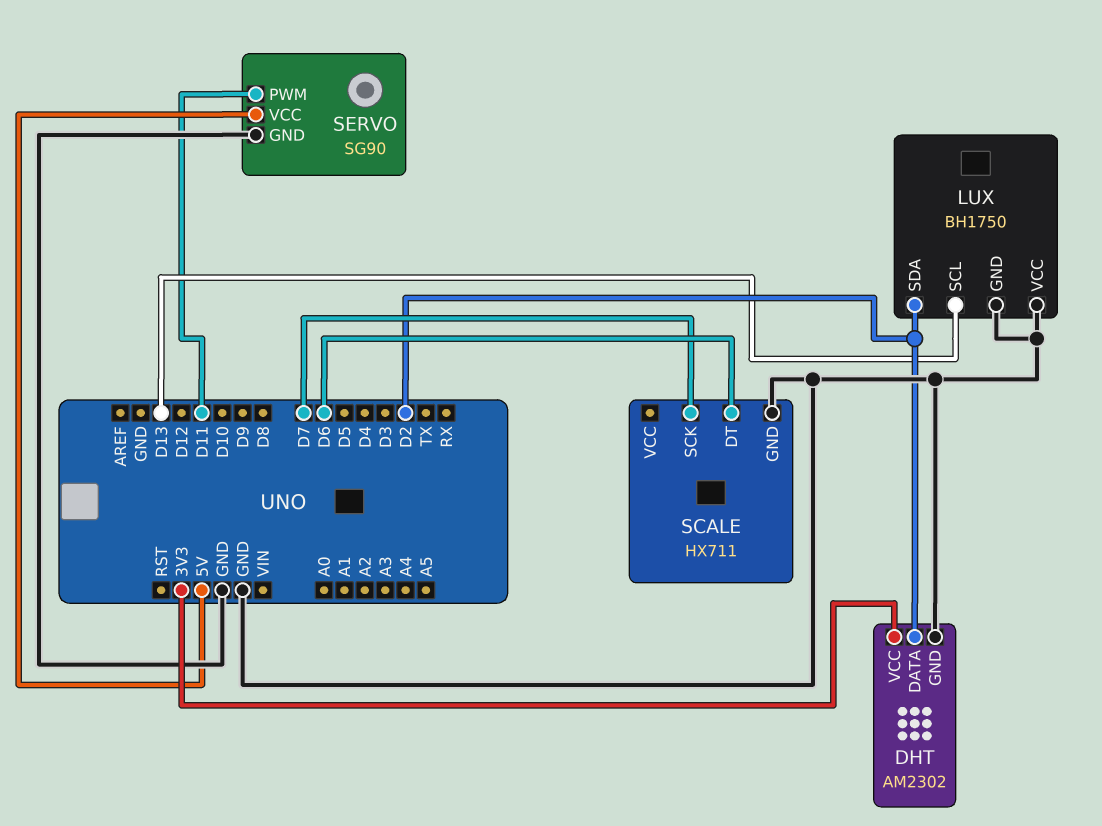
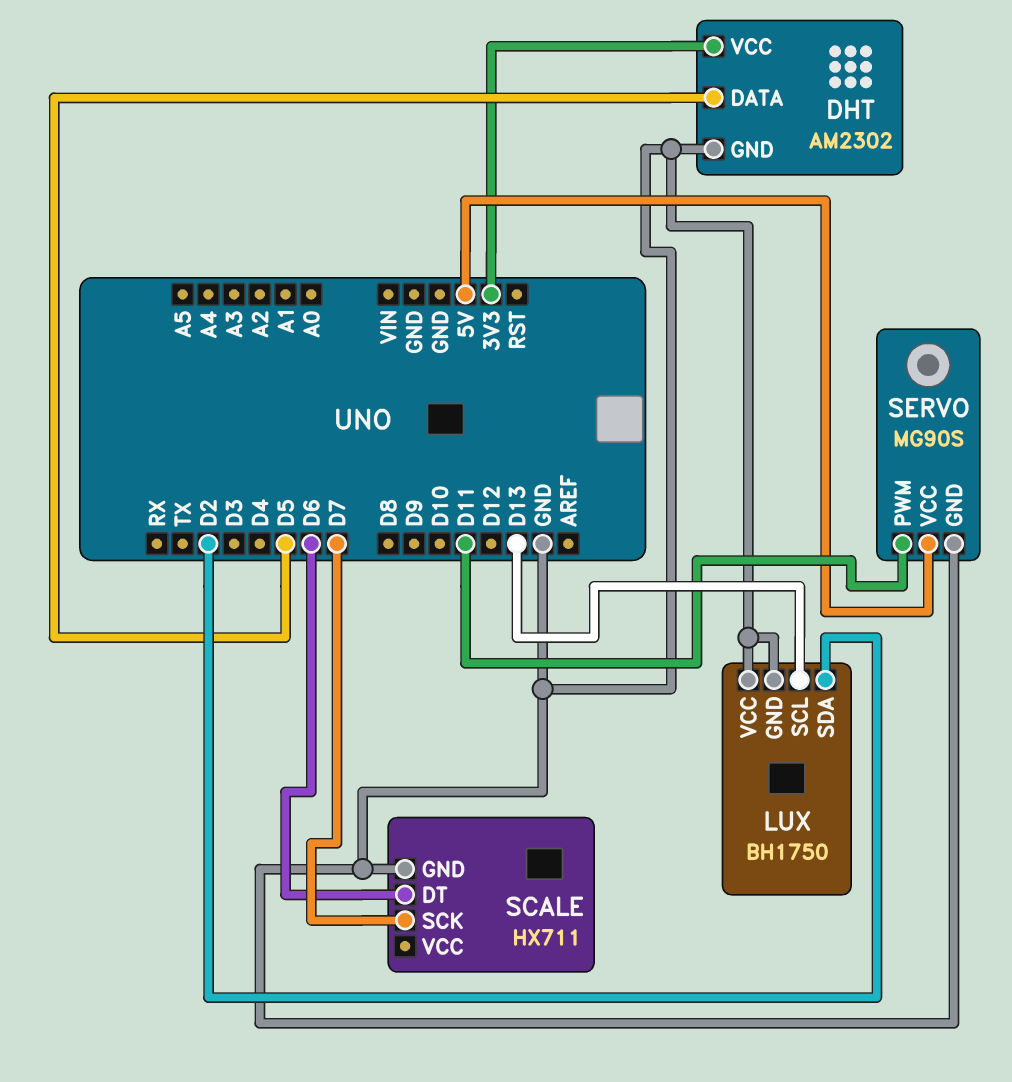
DHT pin DATA: D2 -> D5
SERVO: SG90 -> MG90S

